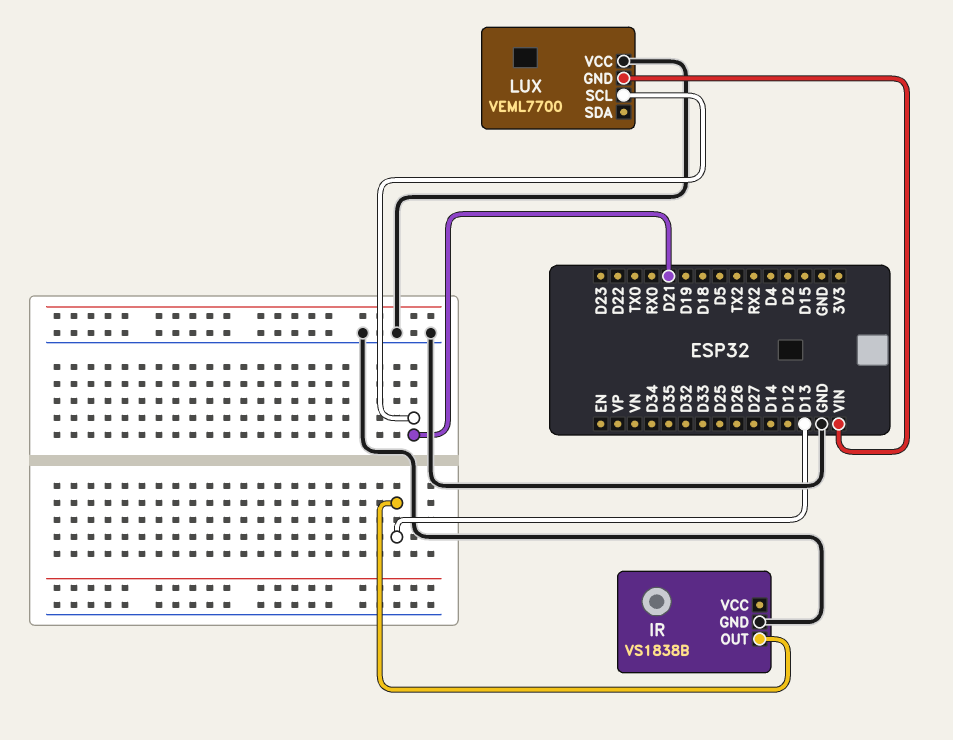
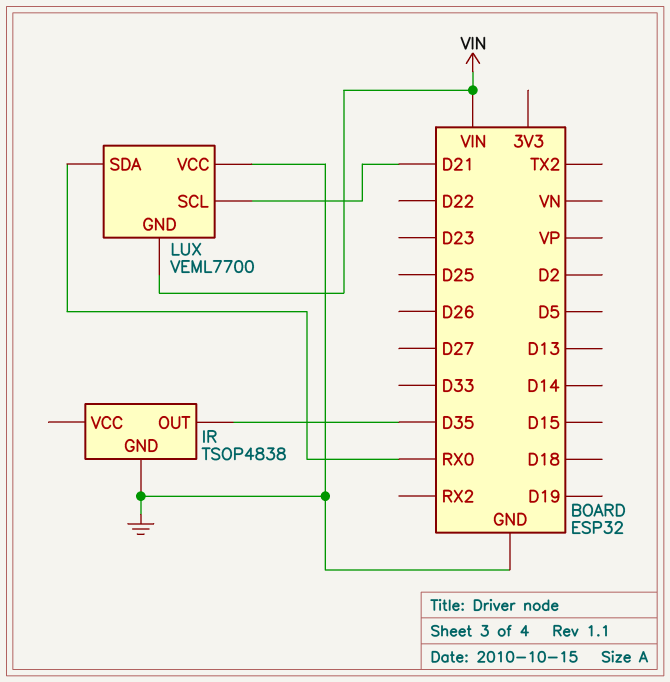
IR: VS1838B -> TSOP4838
IR pin OUT: D13 -> D35
LUX pin SDA: none -> RX0

